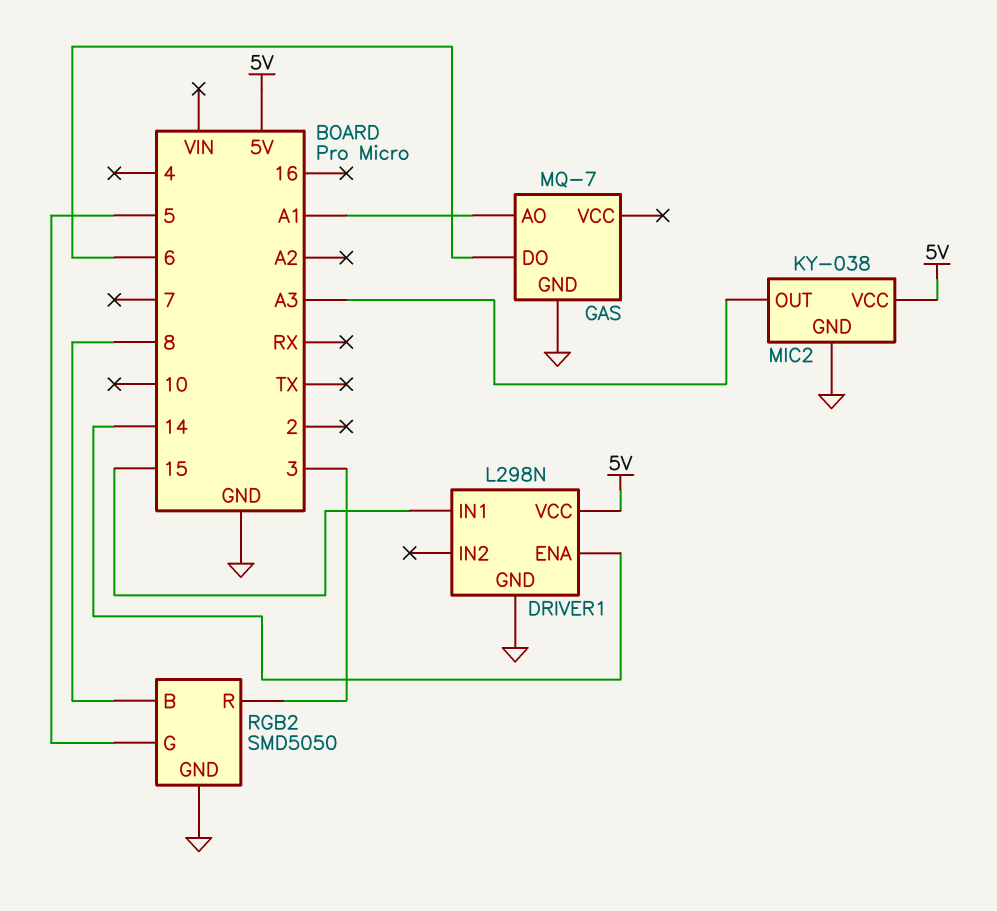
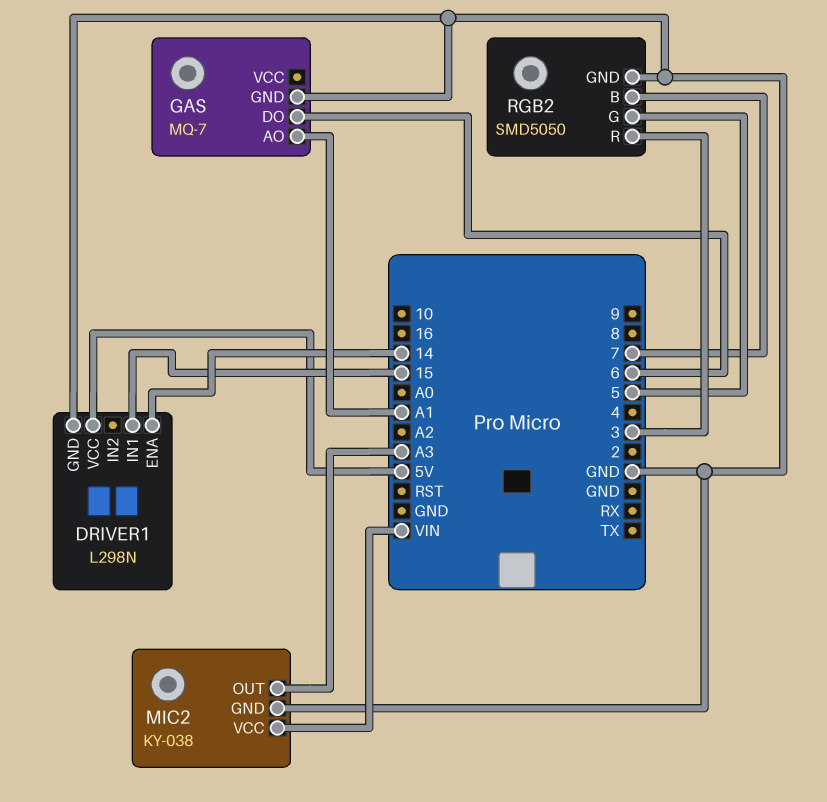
MIC2 pin VCC: 5V -> VIN
RGB2 pin B: 8 -> 7

